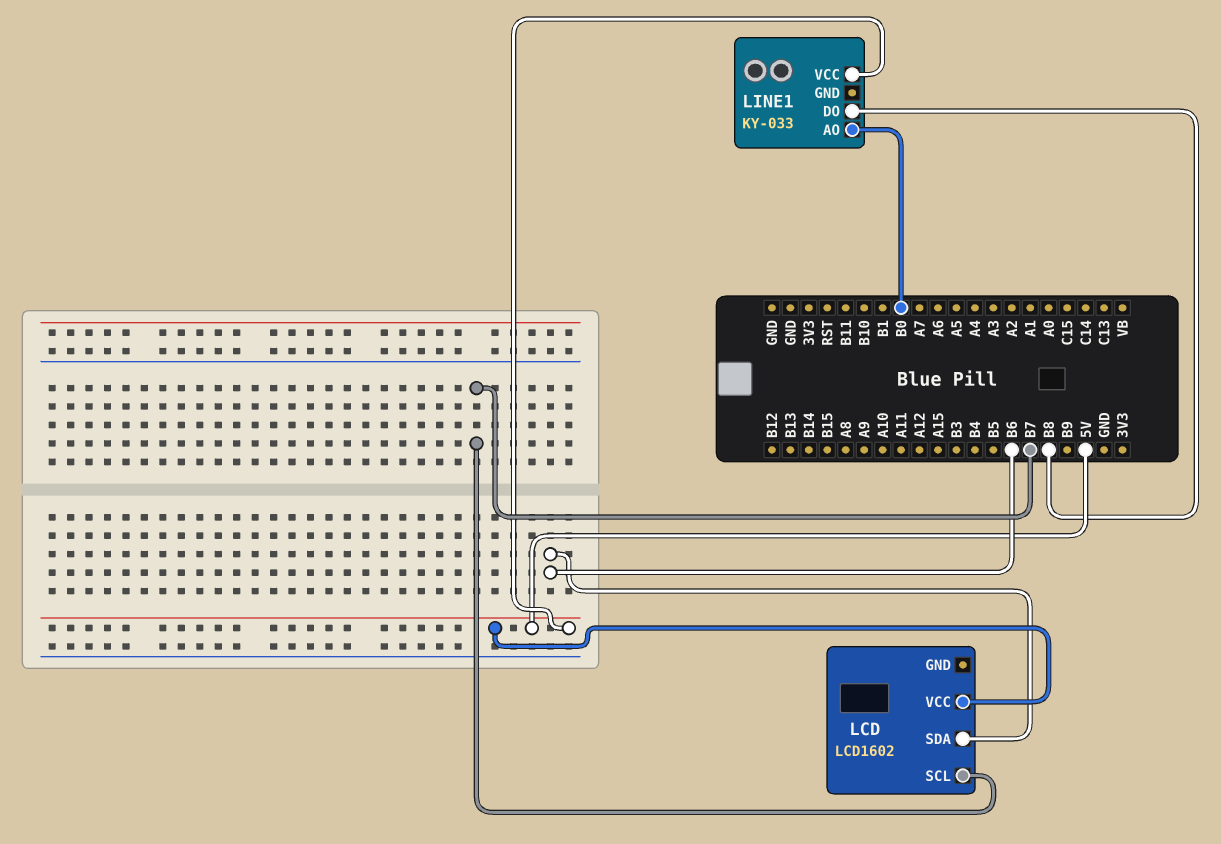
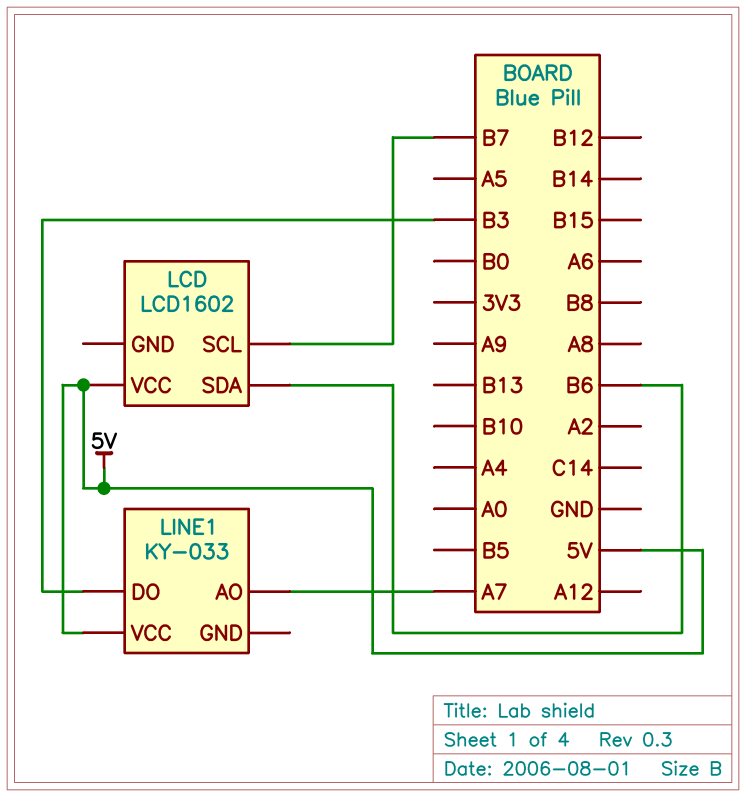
LINE1 pin AO: B0 -> A7
LINE1 pin DO: B8 -> B3

